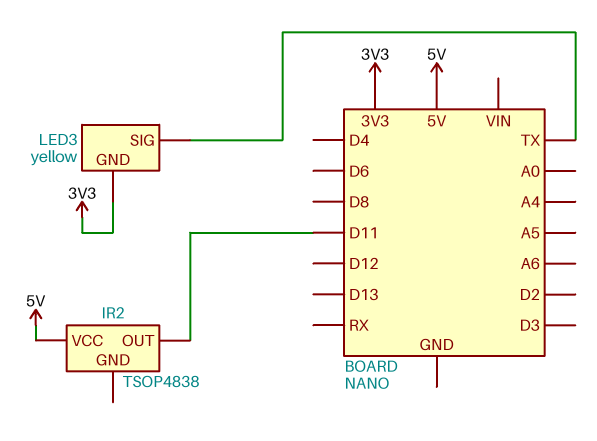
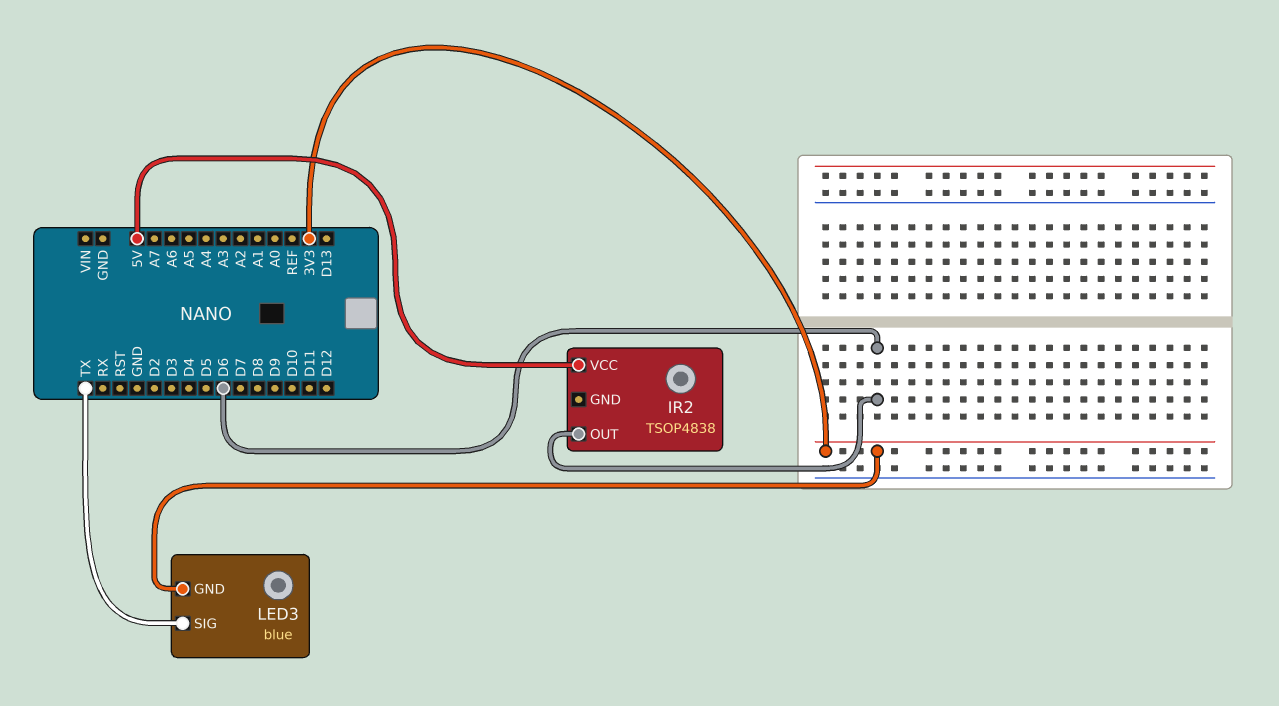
IR2 pin OUT: D11 -> D6
LED3: yellow -> blue

